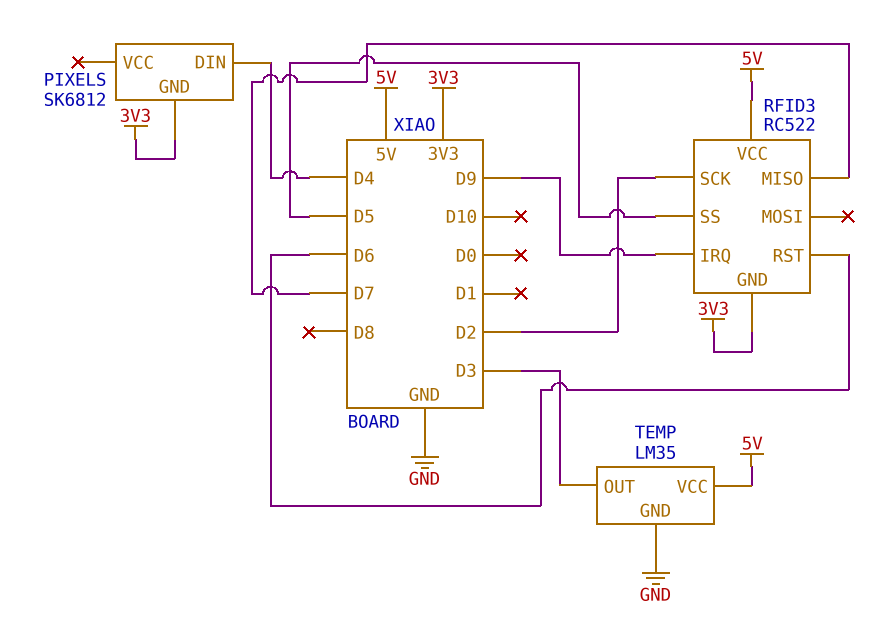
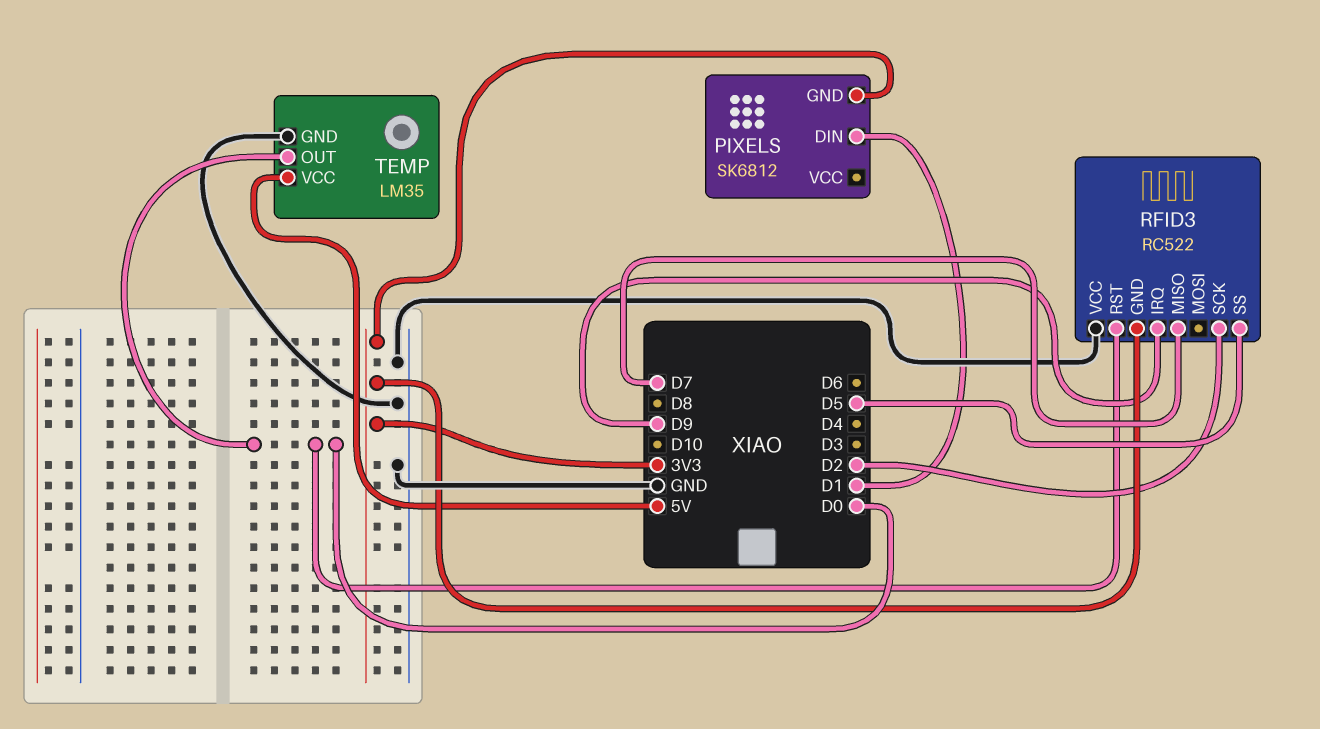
PIXELS pin DIN: D4 -> D1
RFID3 pin RST: D6 -> D0
RFID3 pin VCC: 5V -> GND
TEMP pin OUT: D3 -> D0

